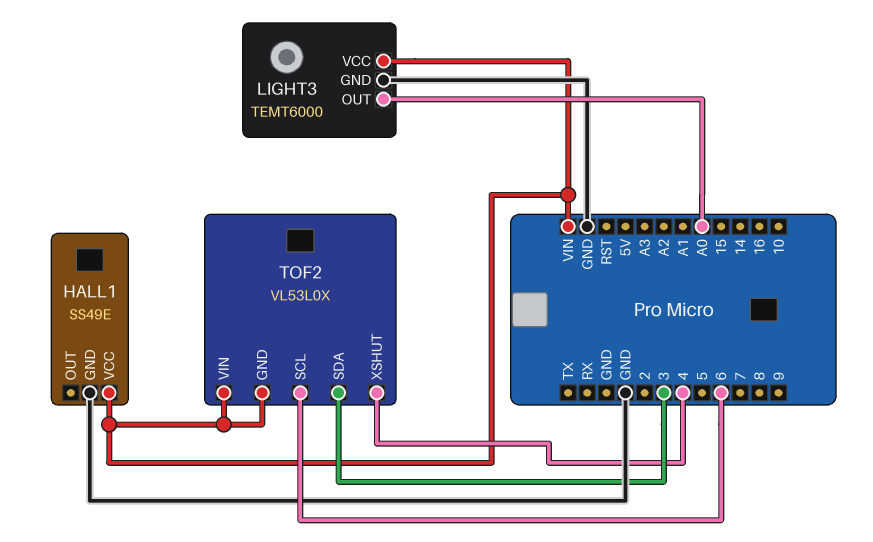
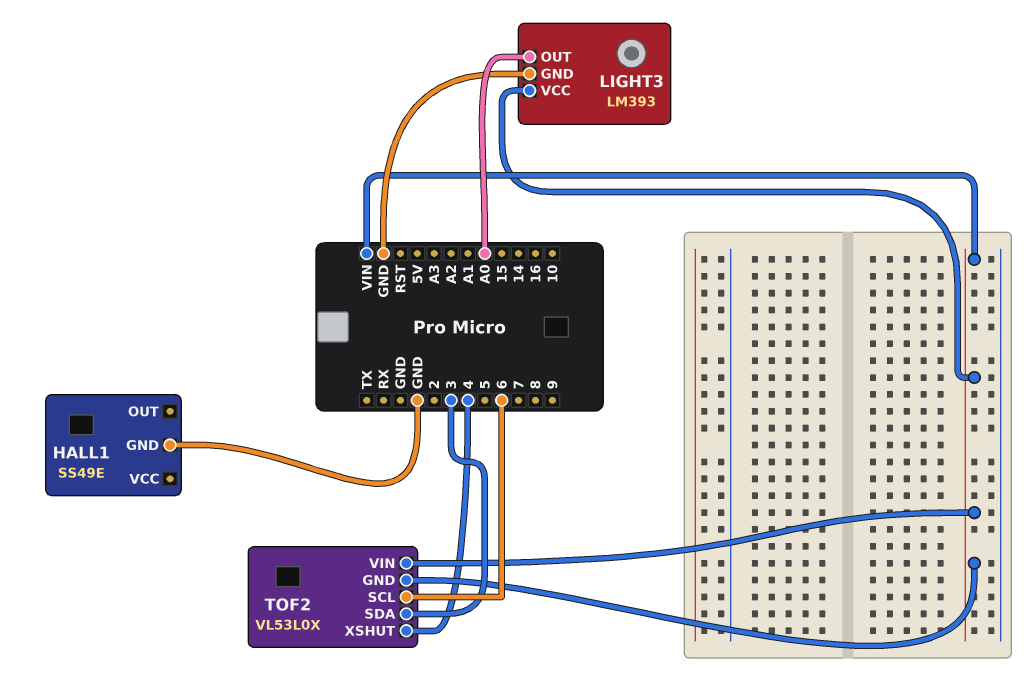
HALL1 pin VCC: VIN -> none
LIGHT3: TEMT6000 -> LM393

